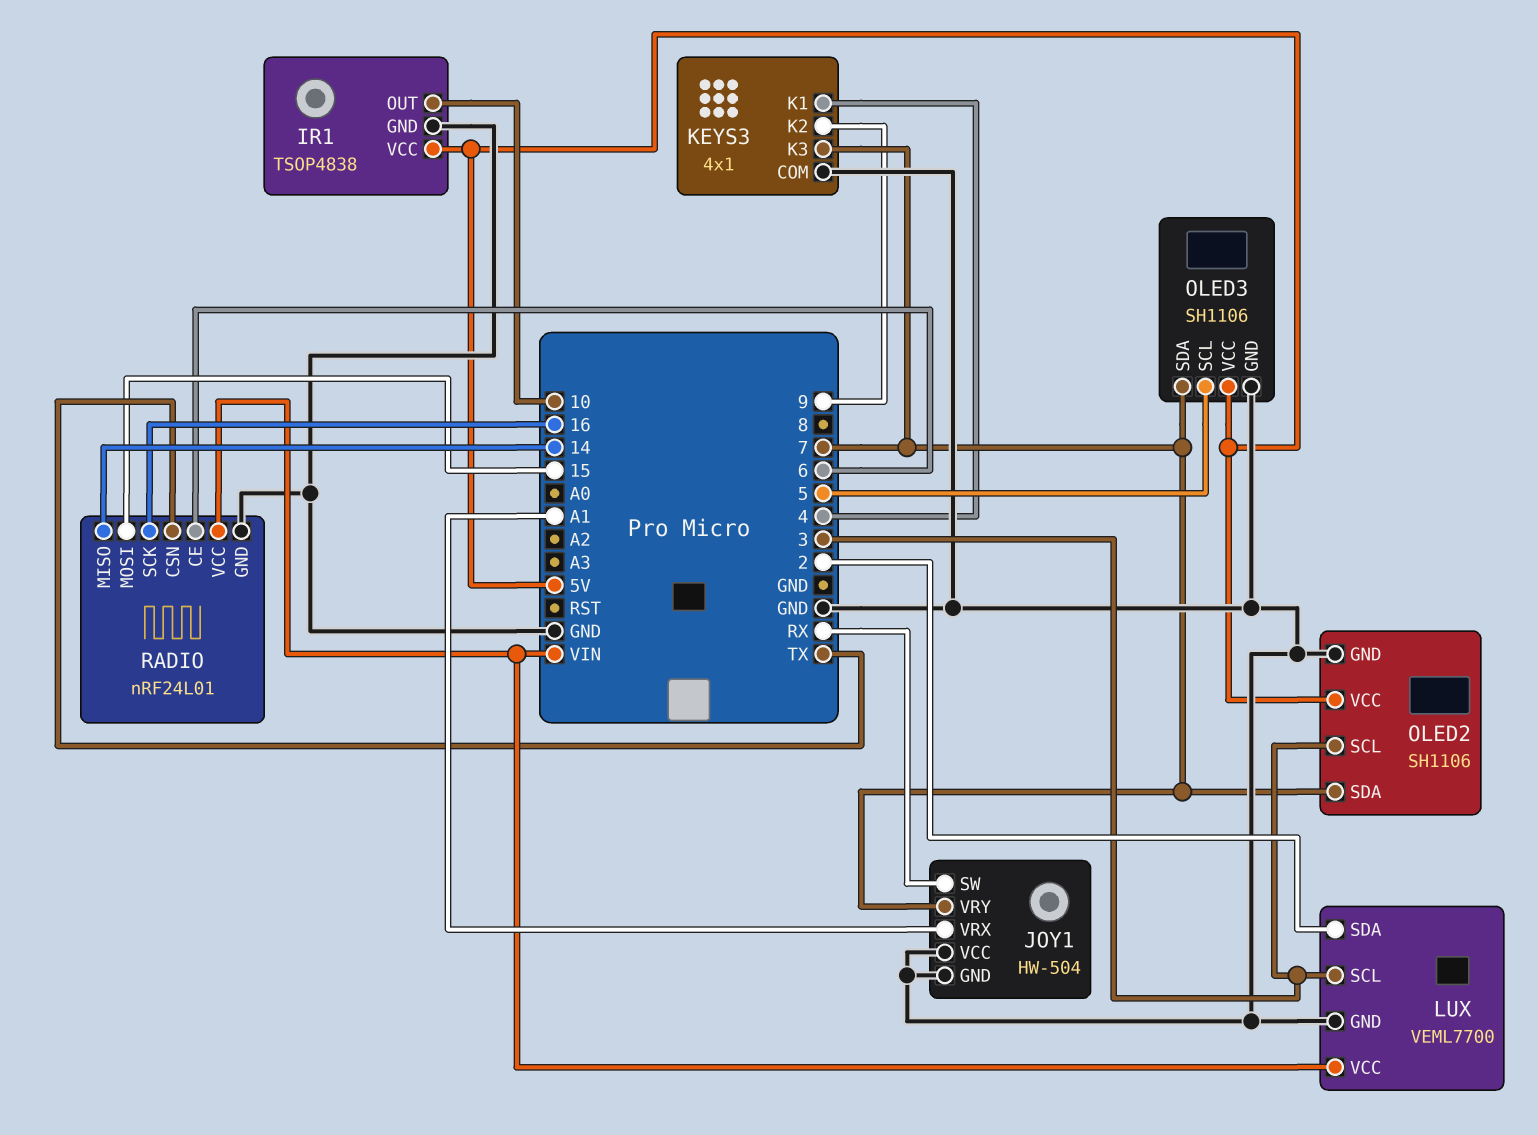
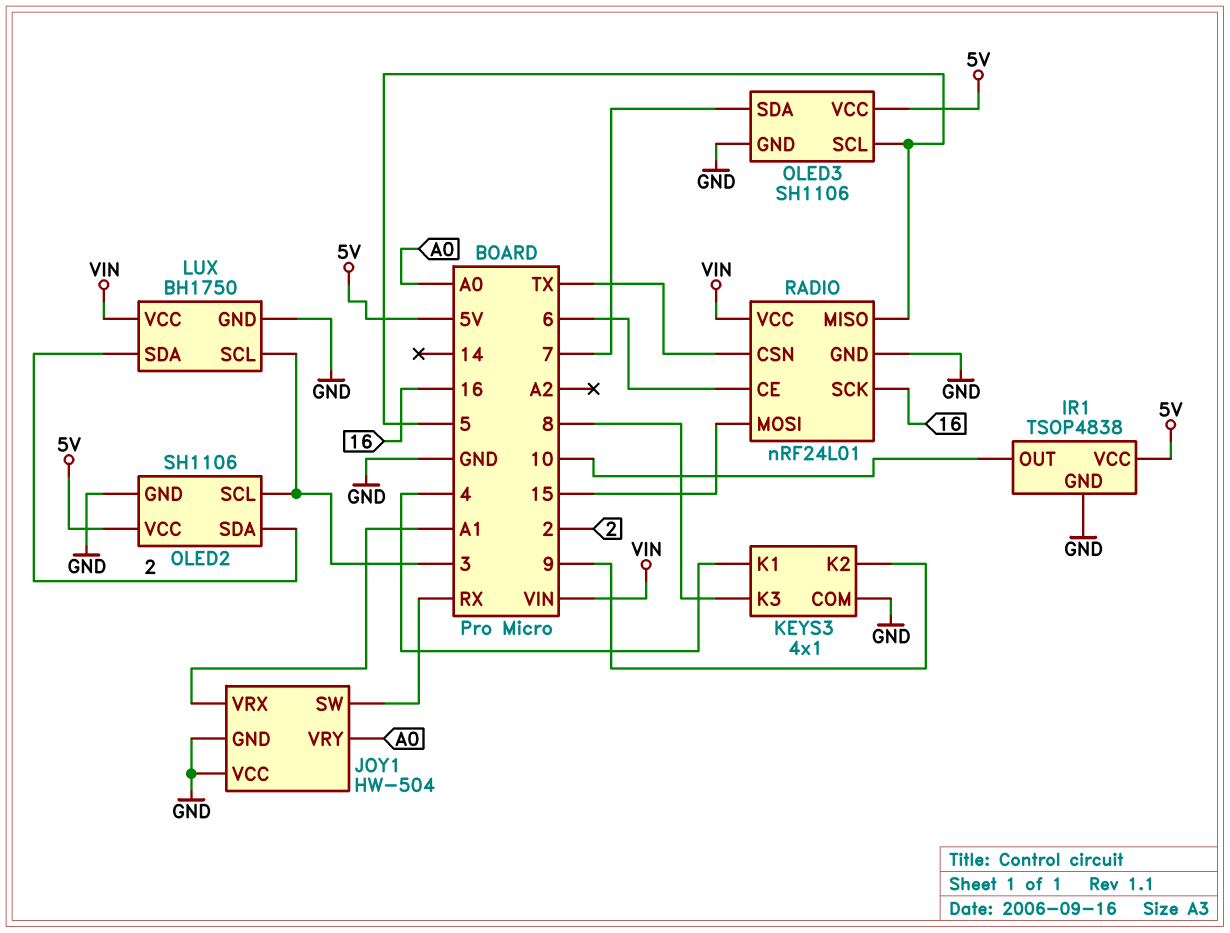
JOY1 pin VRY: 7 -> A0
KEYS3 pin K3: 7 -> 8
LUX: VEML7700 -> BH1750
OLED2 pin SDA: 7 -> 2
RADIO pin MISO: 14 -> 5

